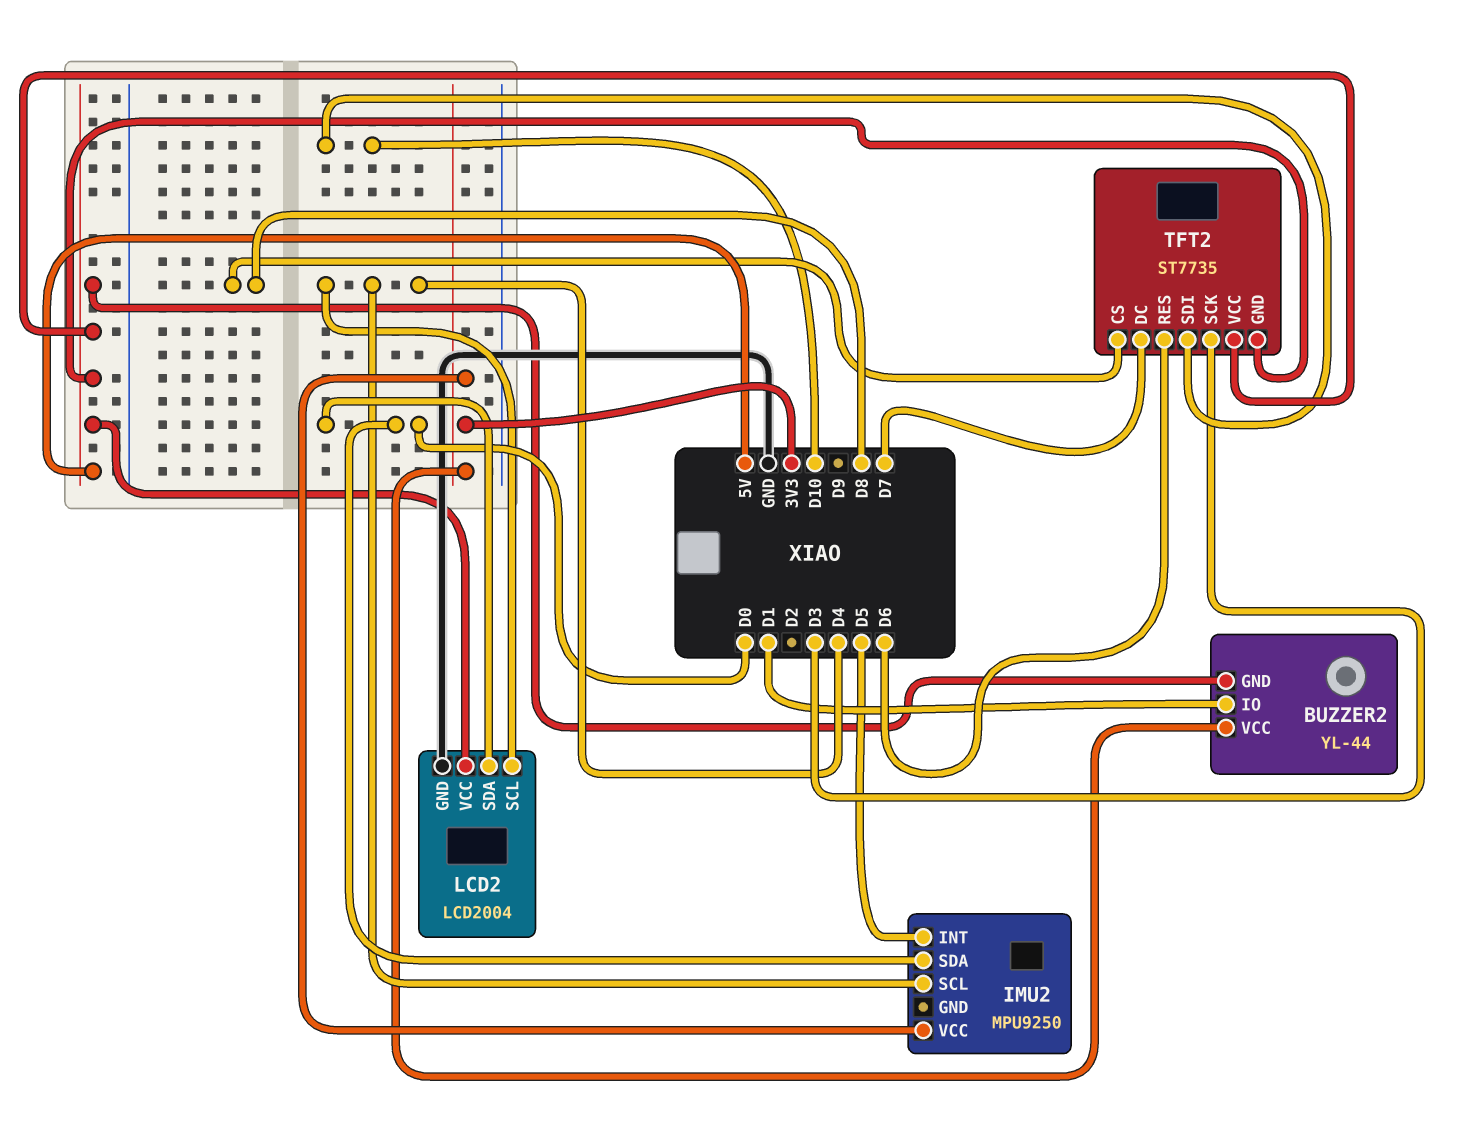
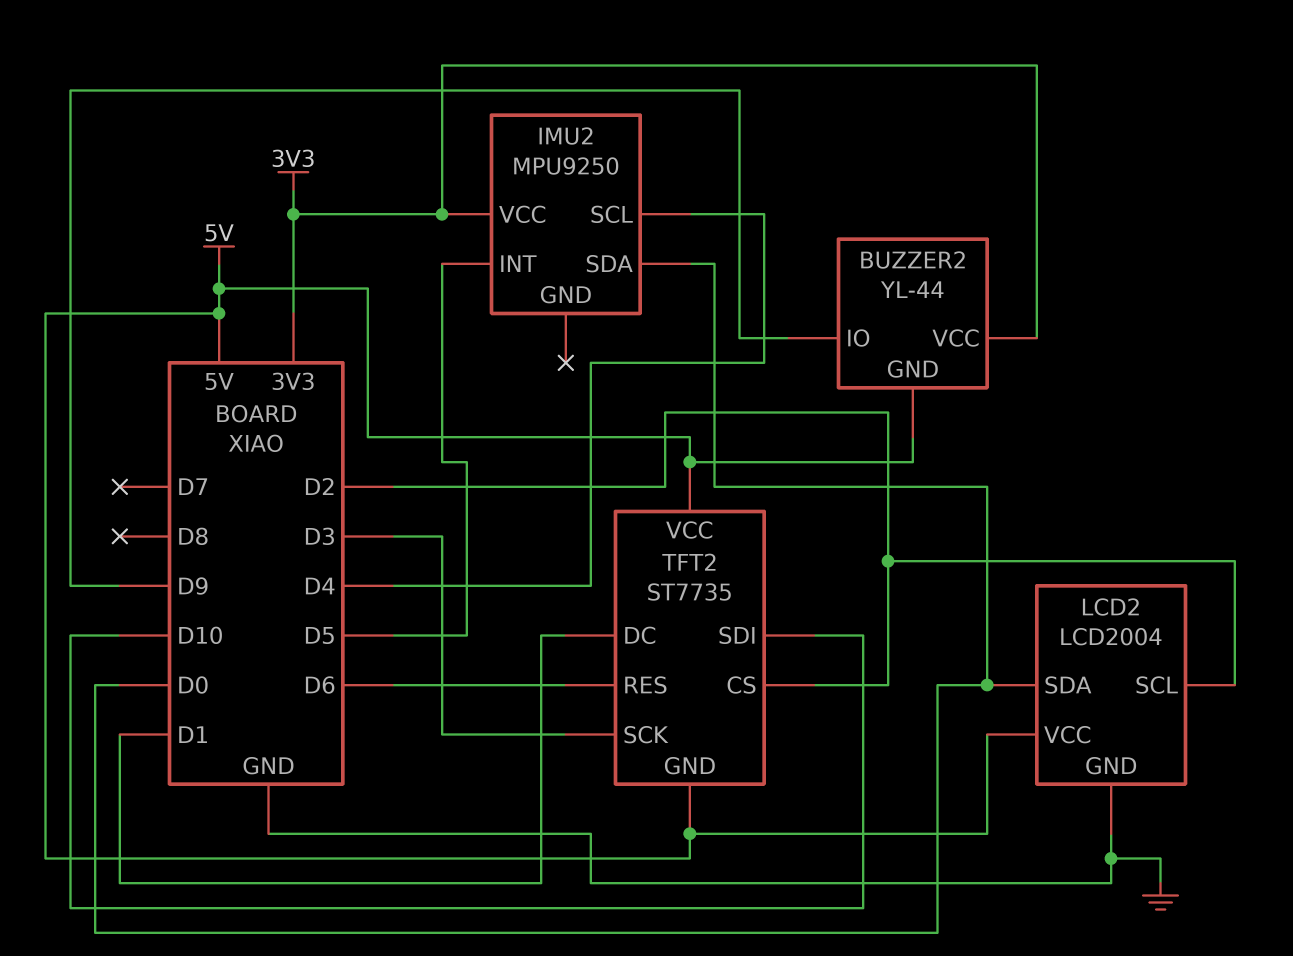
BUZZER2 pin IO: D1 -> D9
LCD2 pin SCL: D4 -> D2
TFT2 pin CS: D8 -> D2
TFT2 pin DC: D7 -> D1

